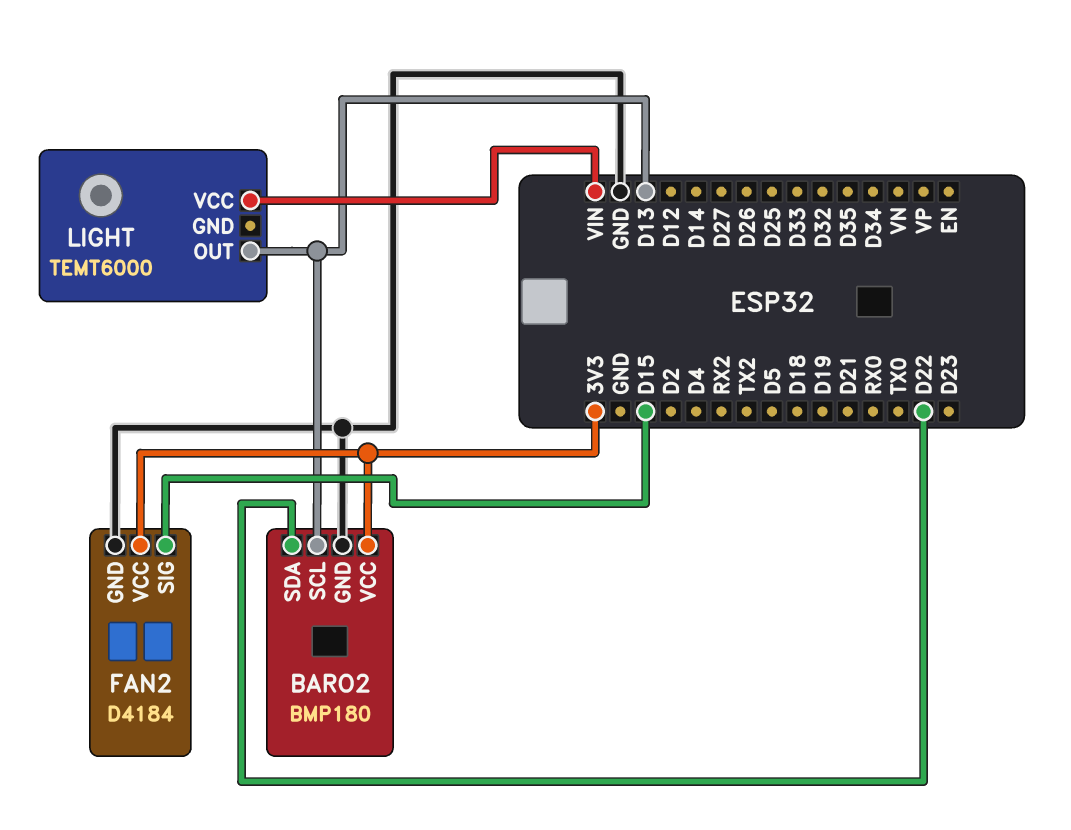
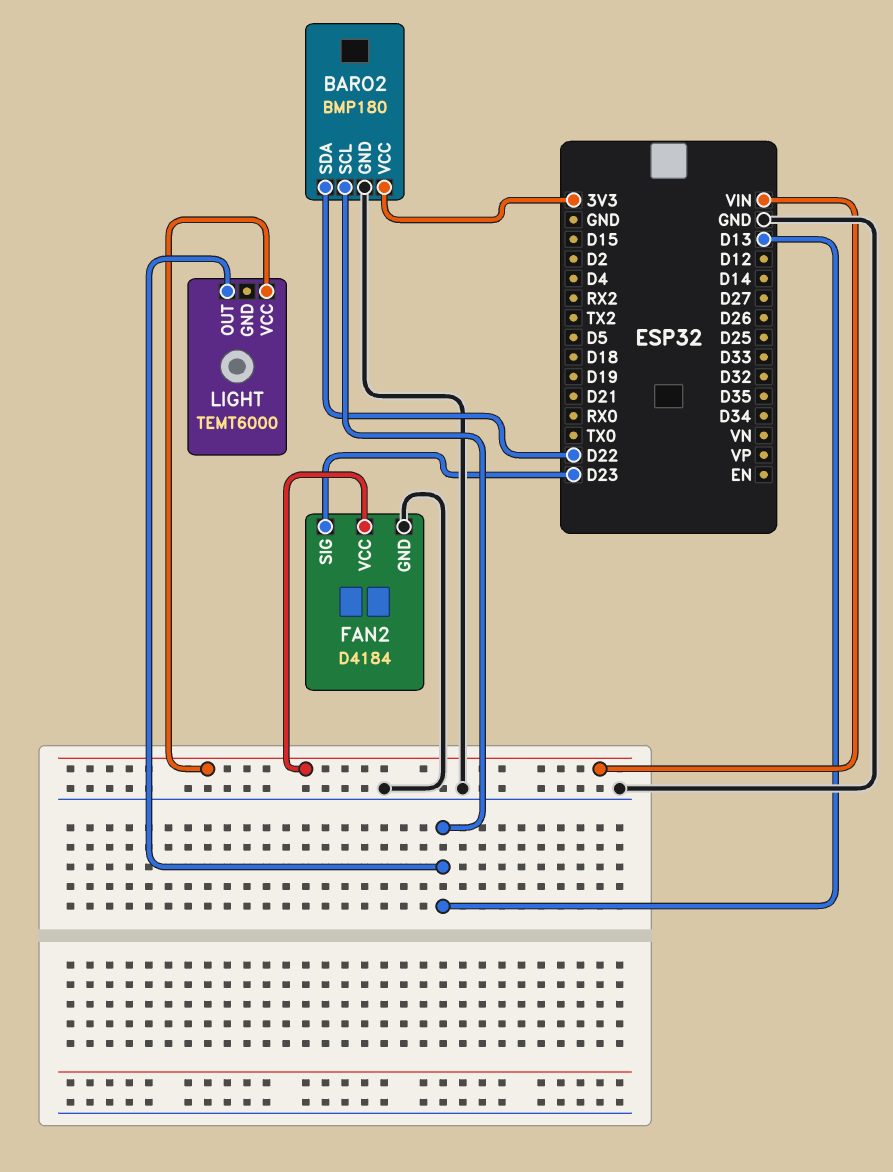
FAN2 pin SIG: D15 -> D23
FAN2 pin VCC: 3V3 -> VIN

